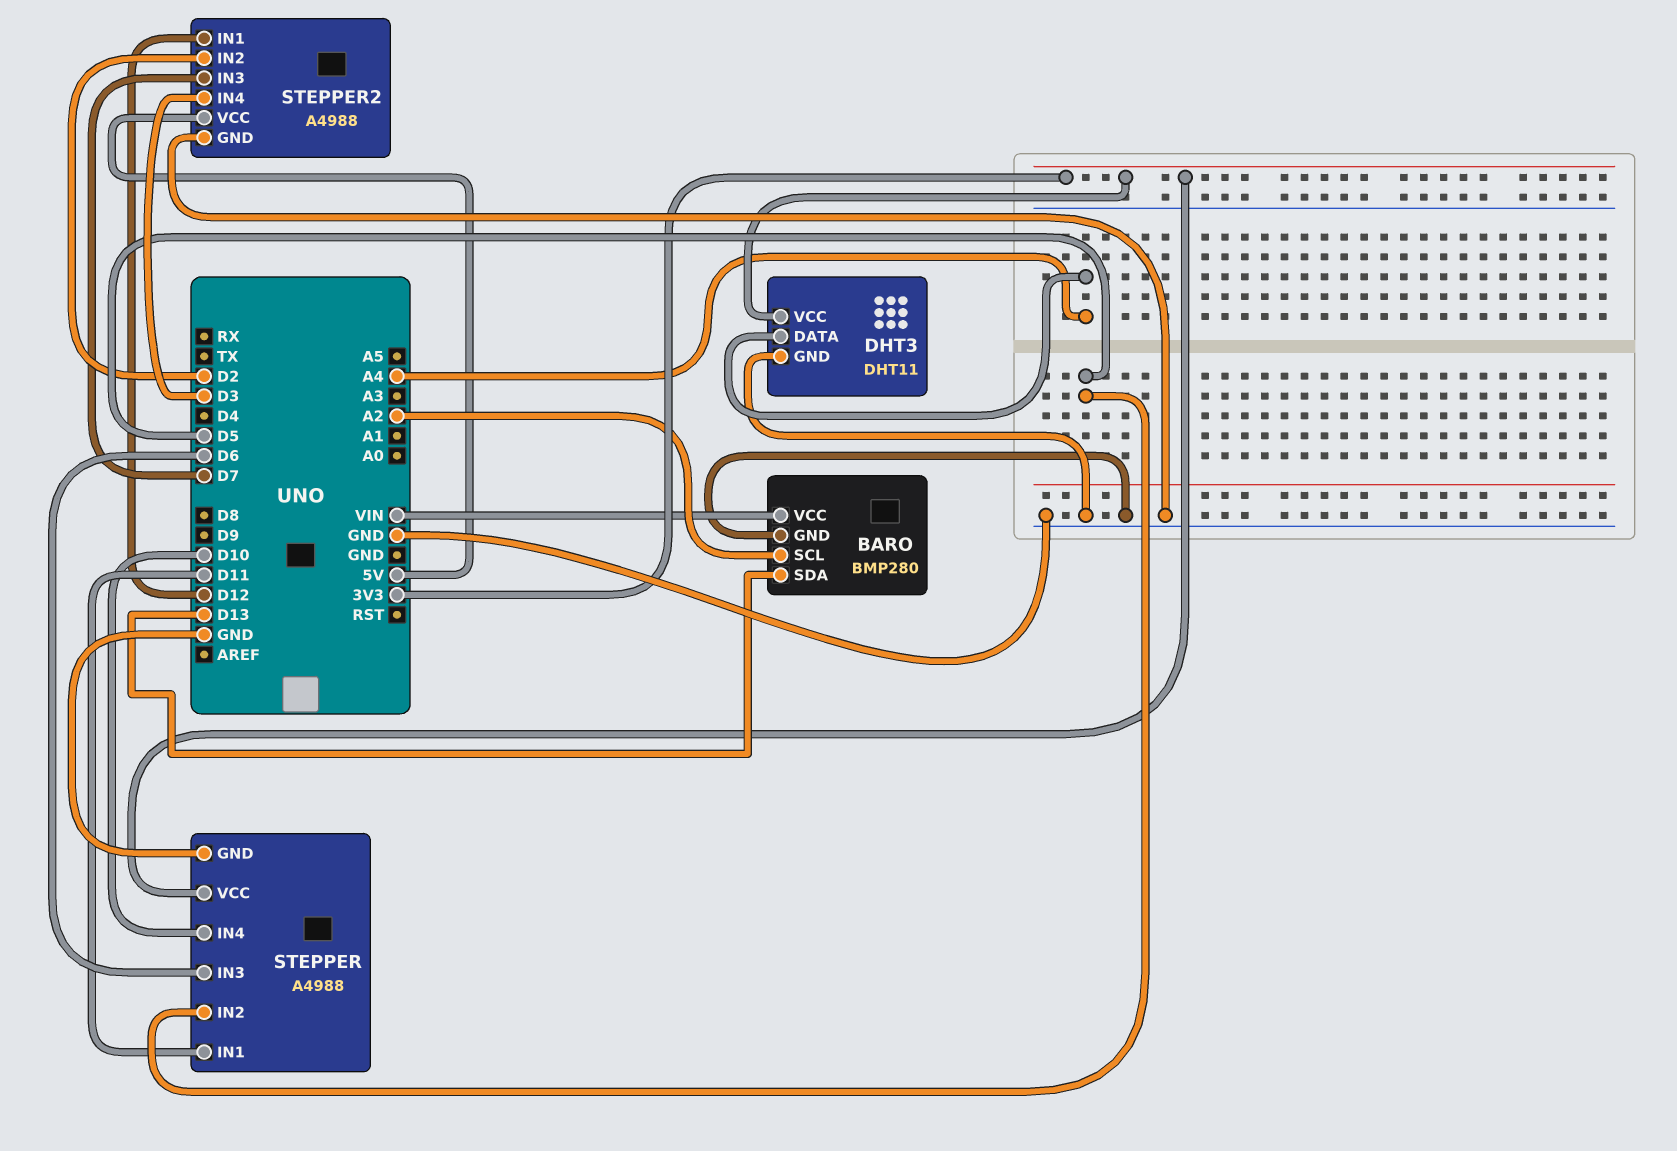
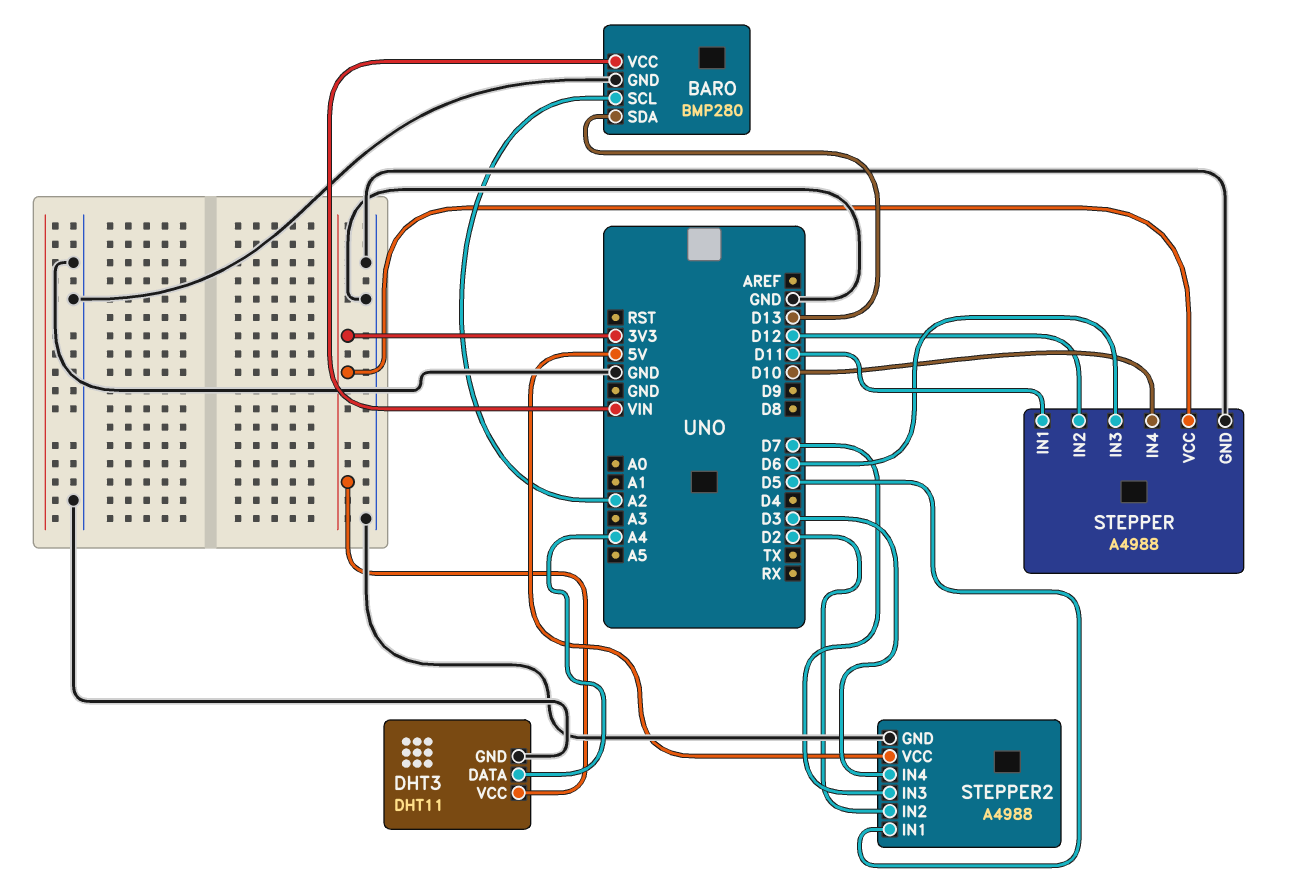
STEPPER pin IN2: D5 -> D12
STEPPER2 pin IN1: D12 -> D5

